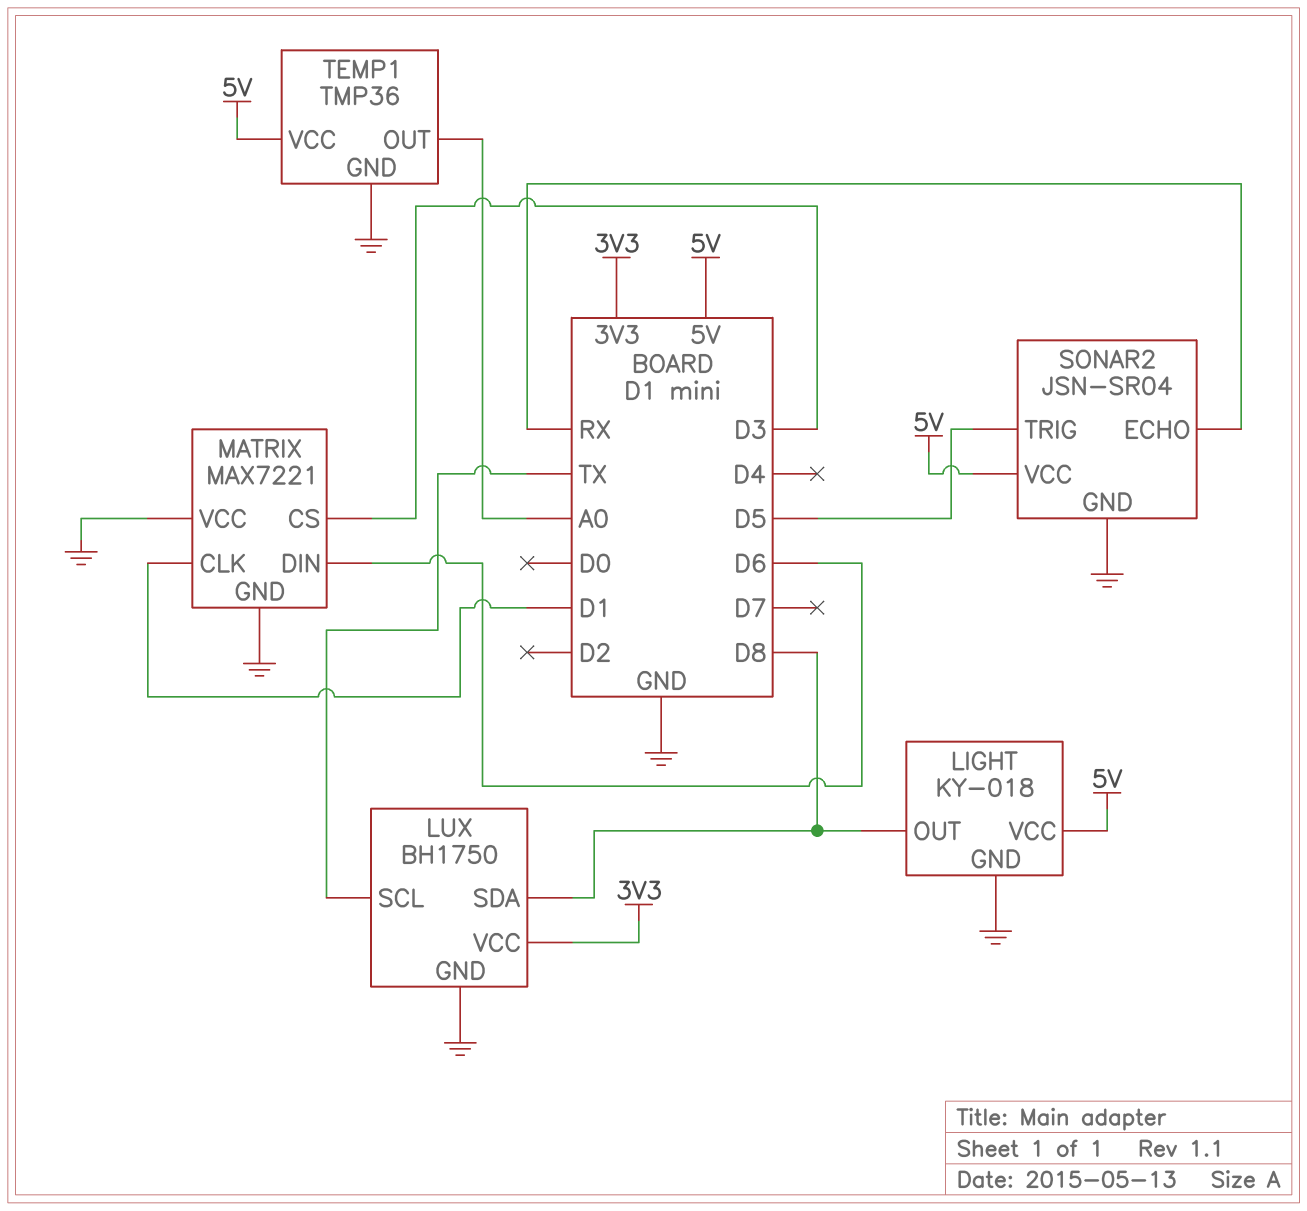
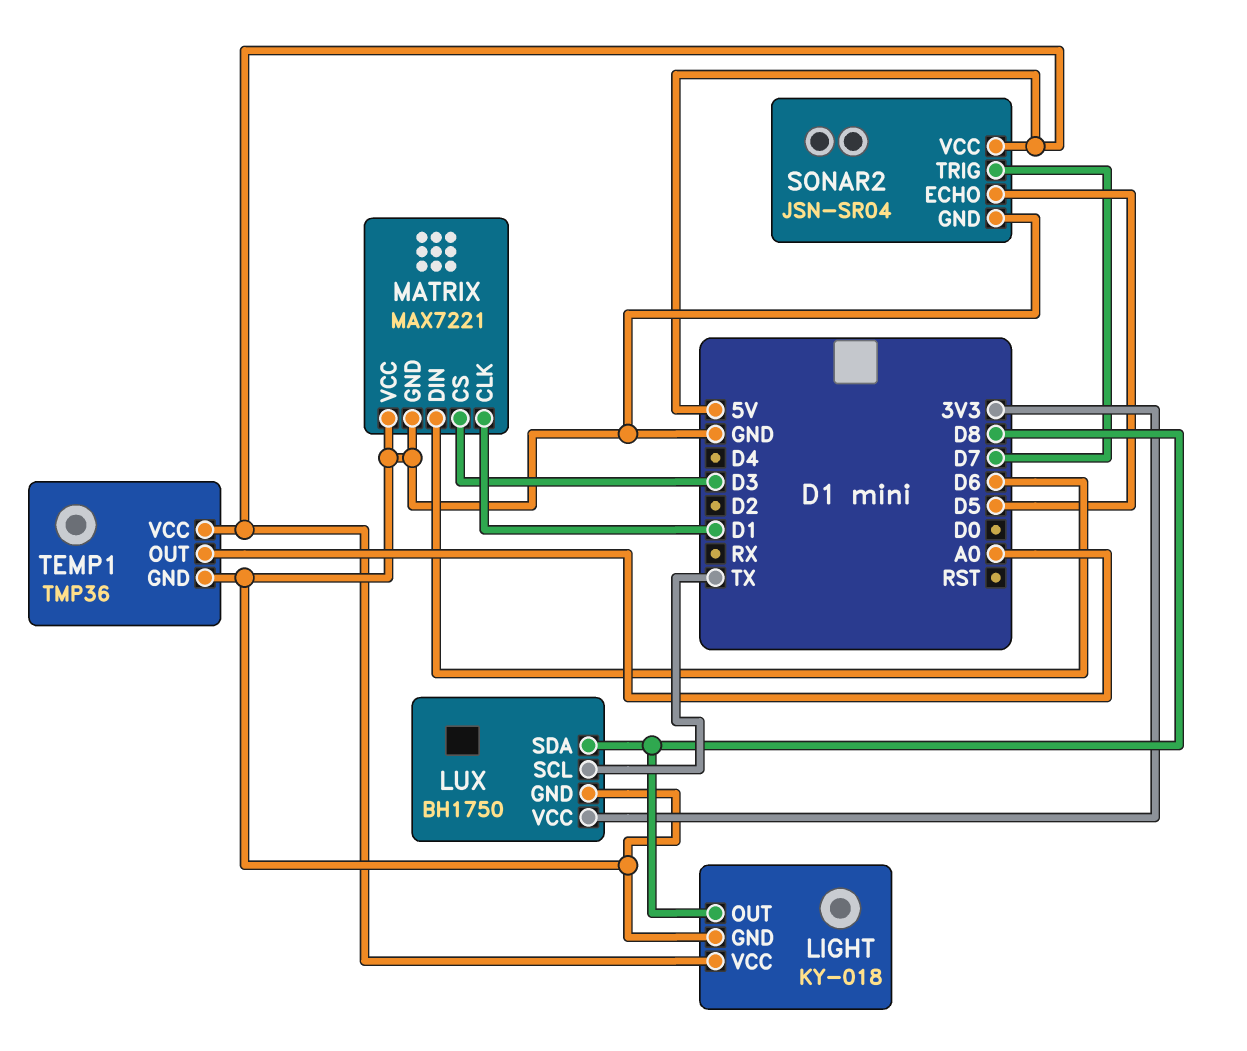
SONAR2 pin ECHO: RX -> D5
SONAR2 pin TRIG: D5 -> D7

